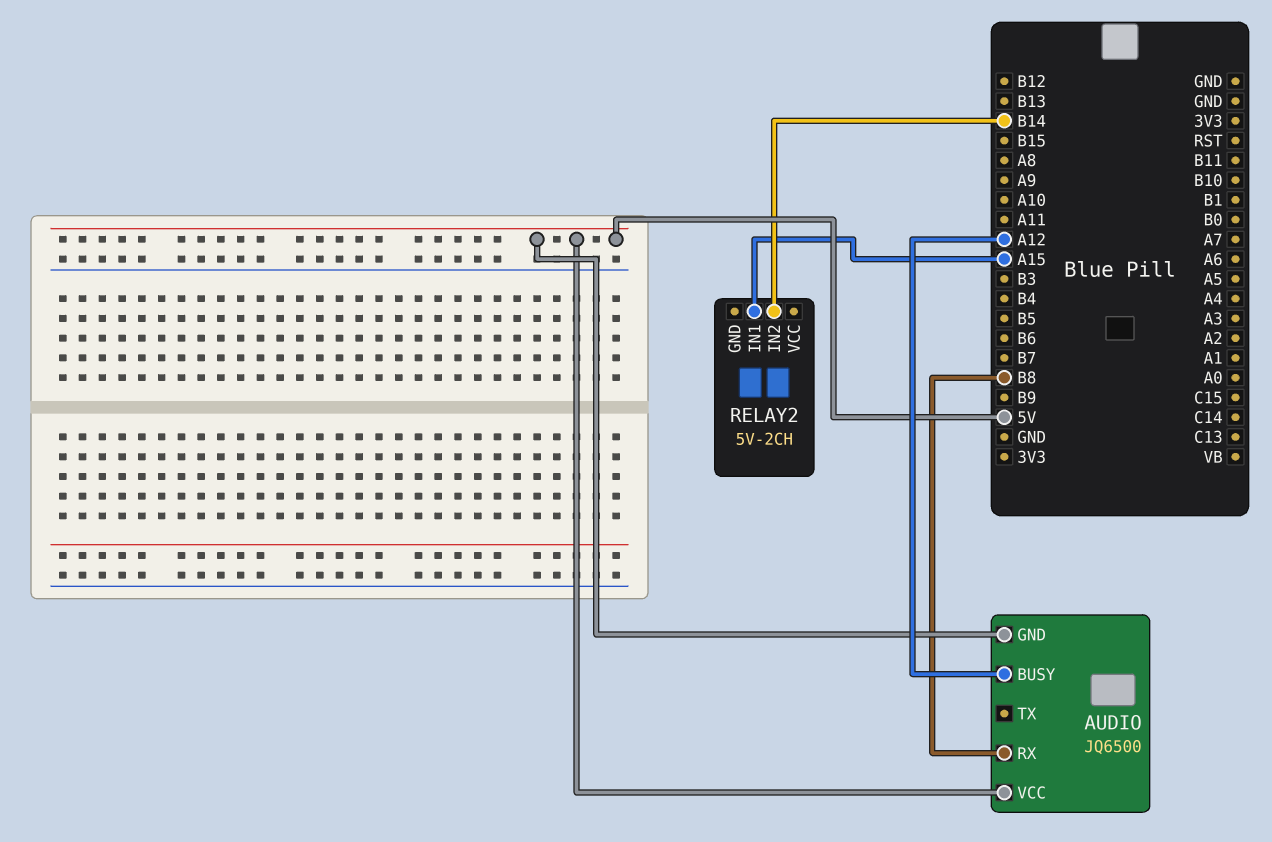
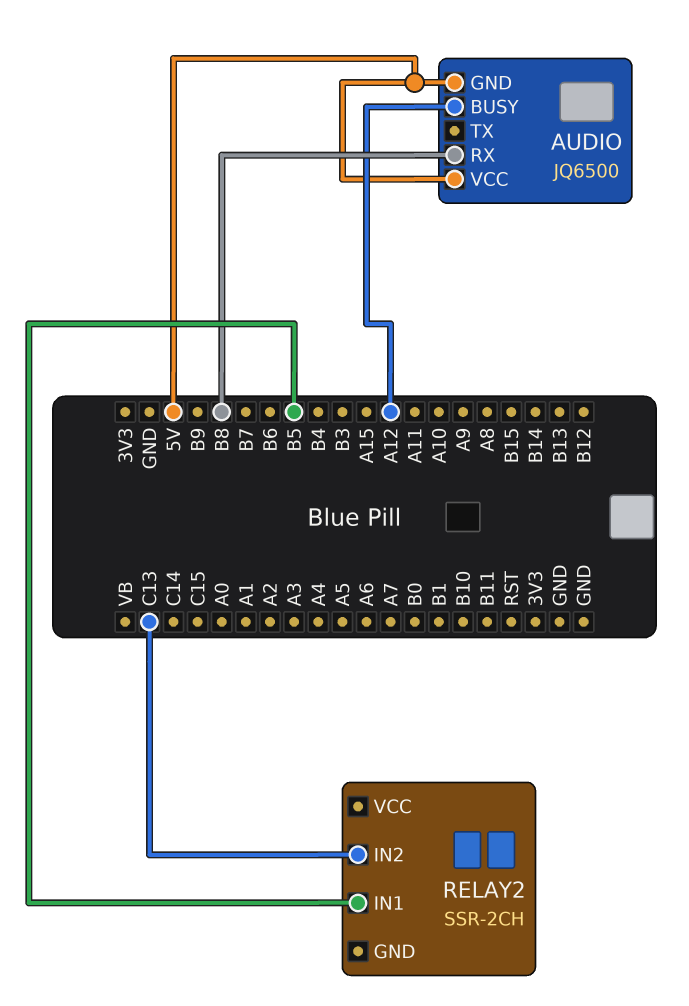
RELAY2: 5V-2CH -> SSR-2CH
RELAY2 pin IN1: A15 -> B5
RELAY2 pin IN2: B14 -> C13

